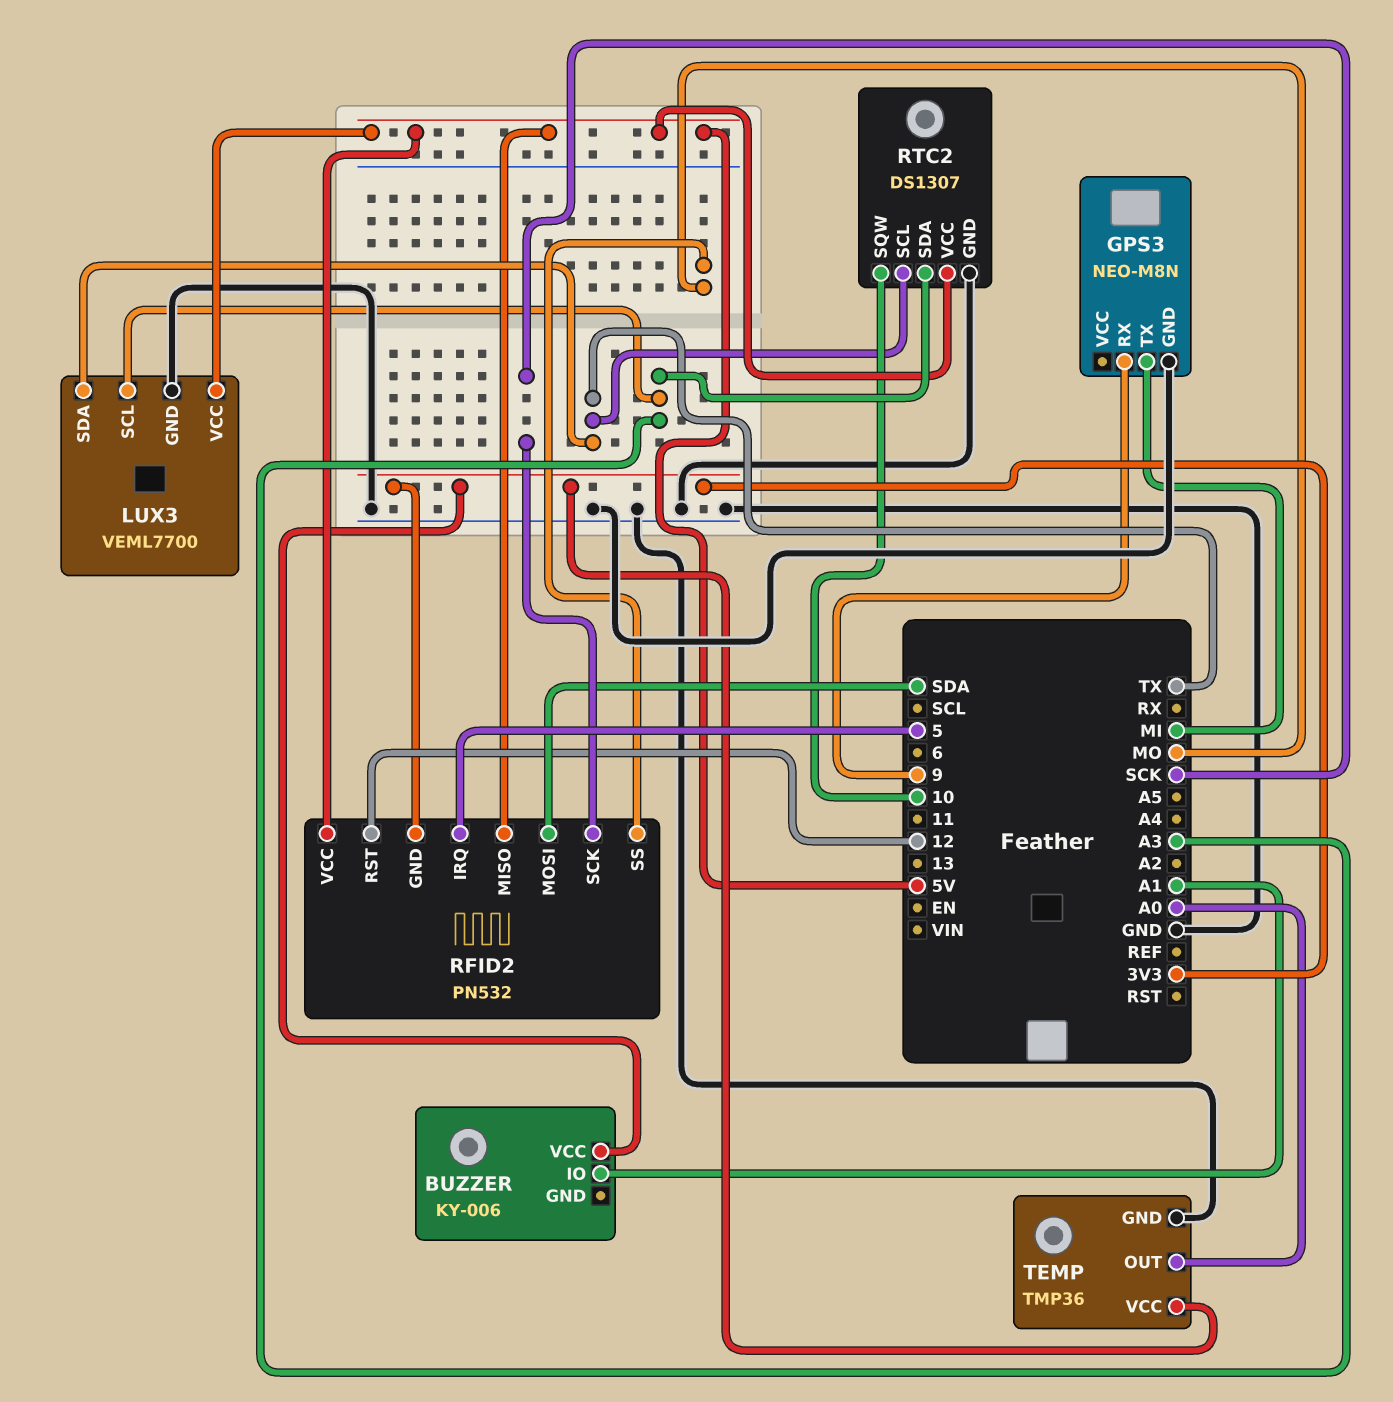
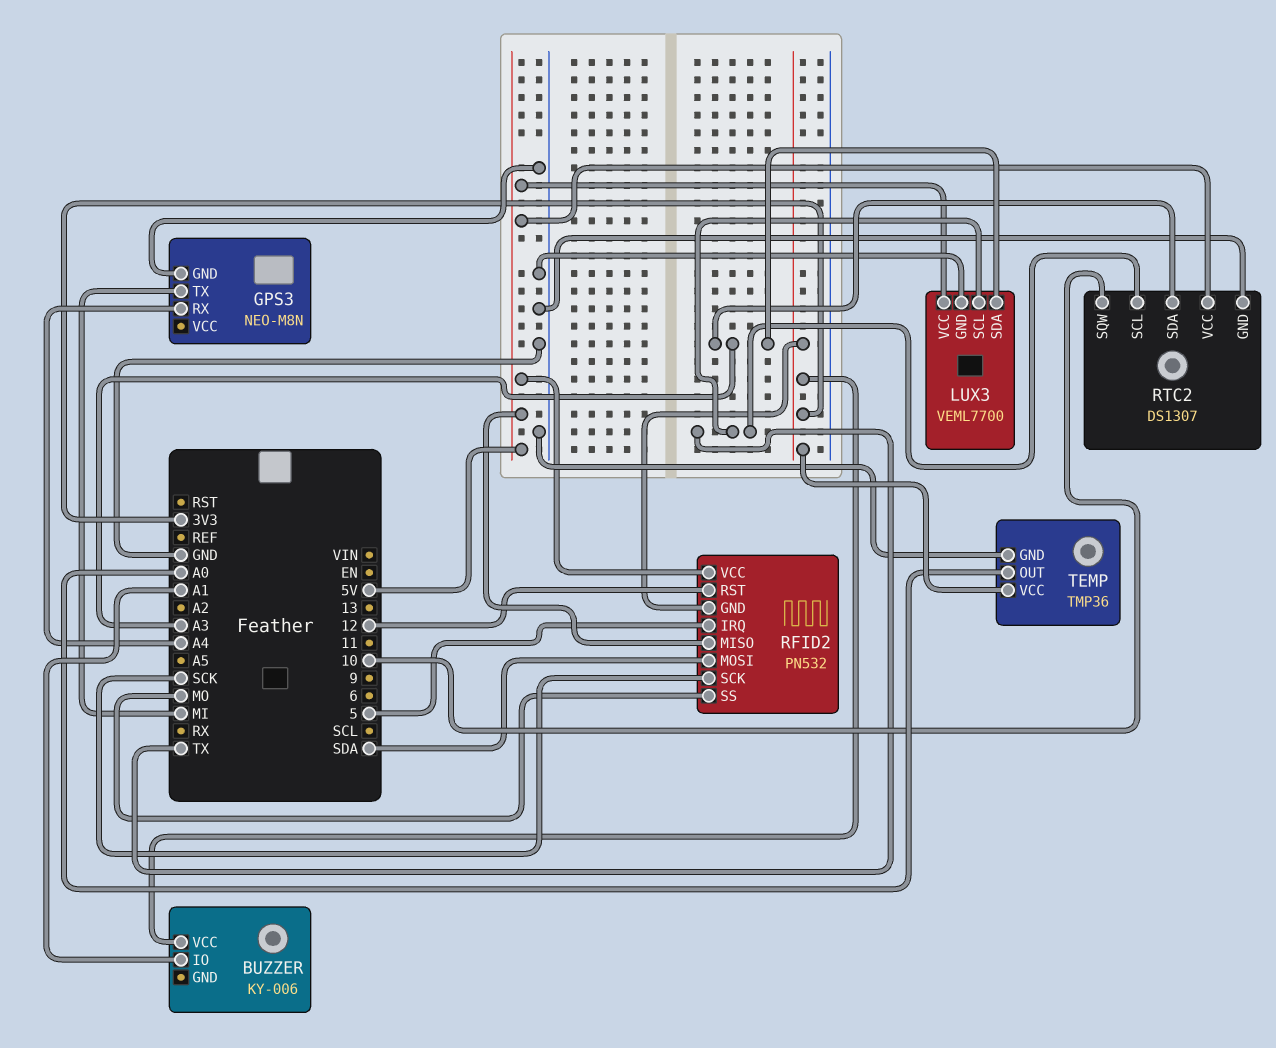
GPS3 pin RX: 9 -> A4
LUX3 pin SCL: A3 -> TX
LUX3 pin SDA: TX -> A3

